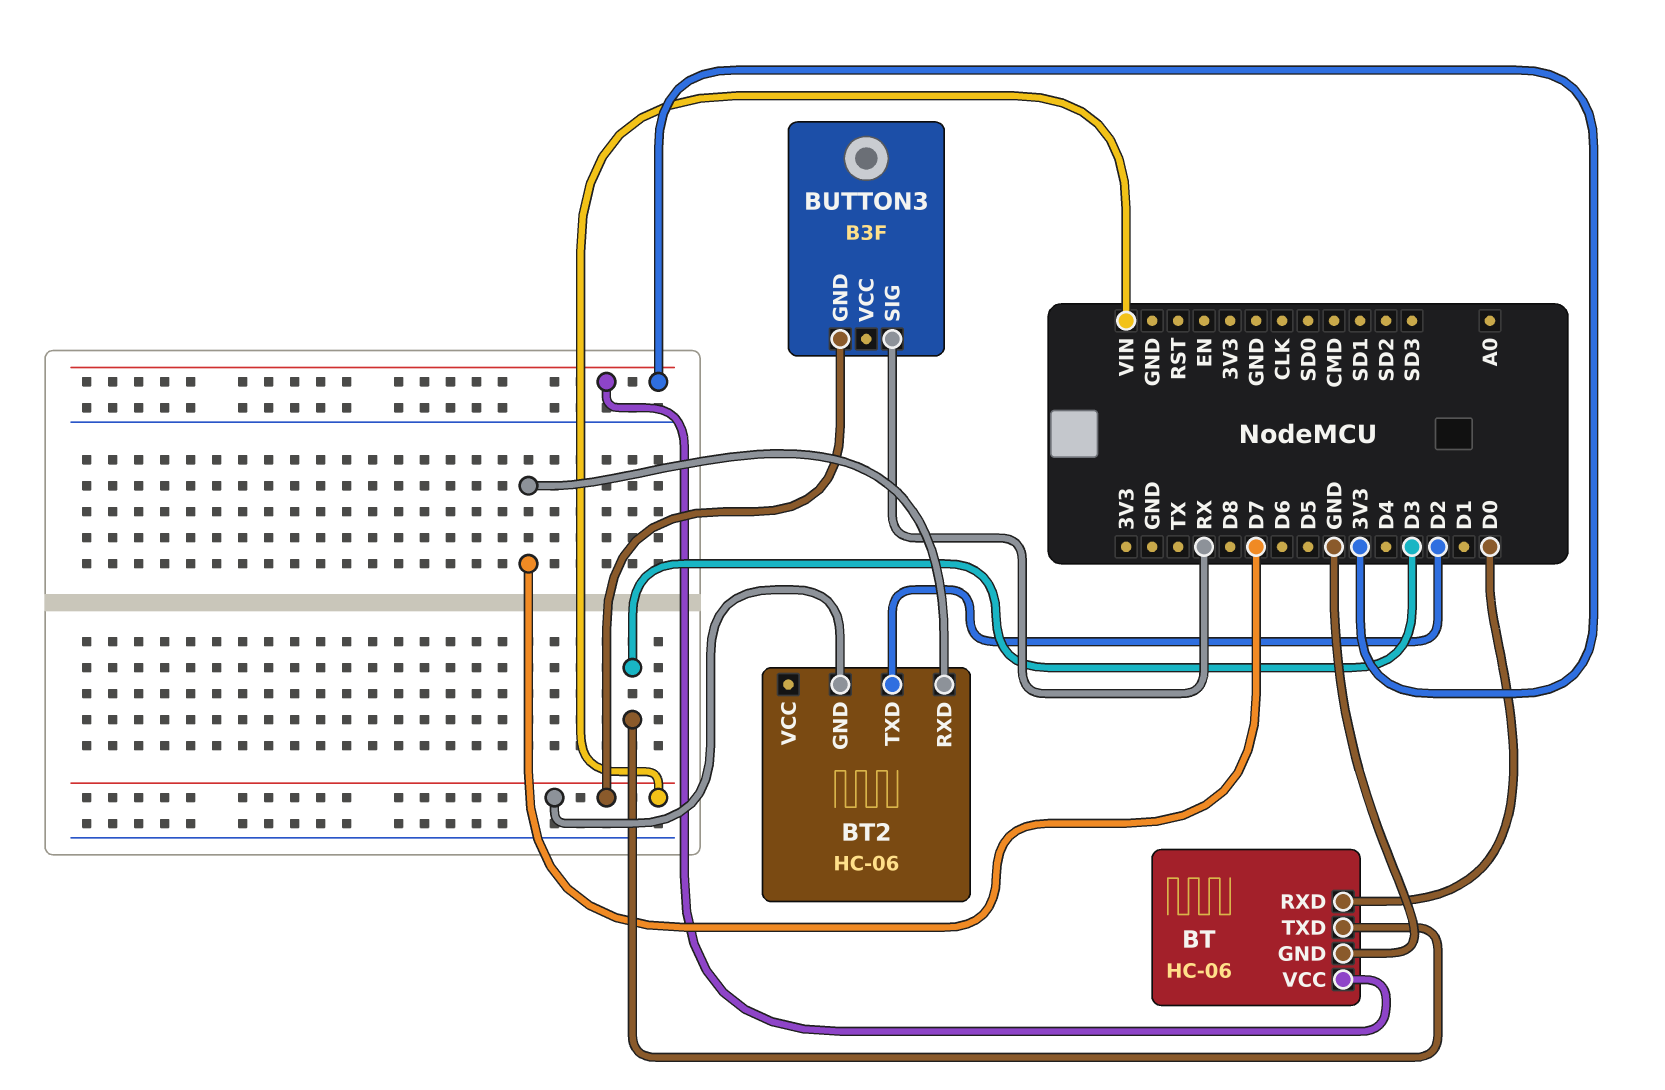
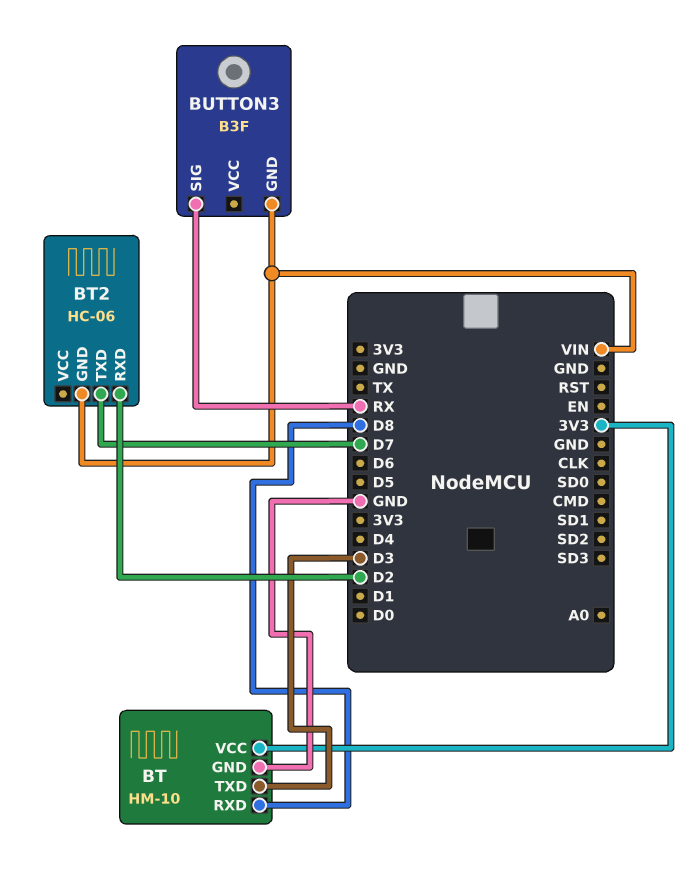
BT: HC-06 -> HM-10
BT pin RXD: D0 -> D8
BT2 pin RXD: D7 -> D2
BT2 pin TXD: D2 -> D7

